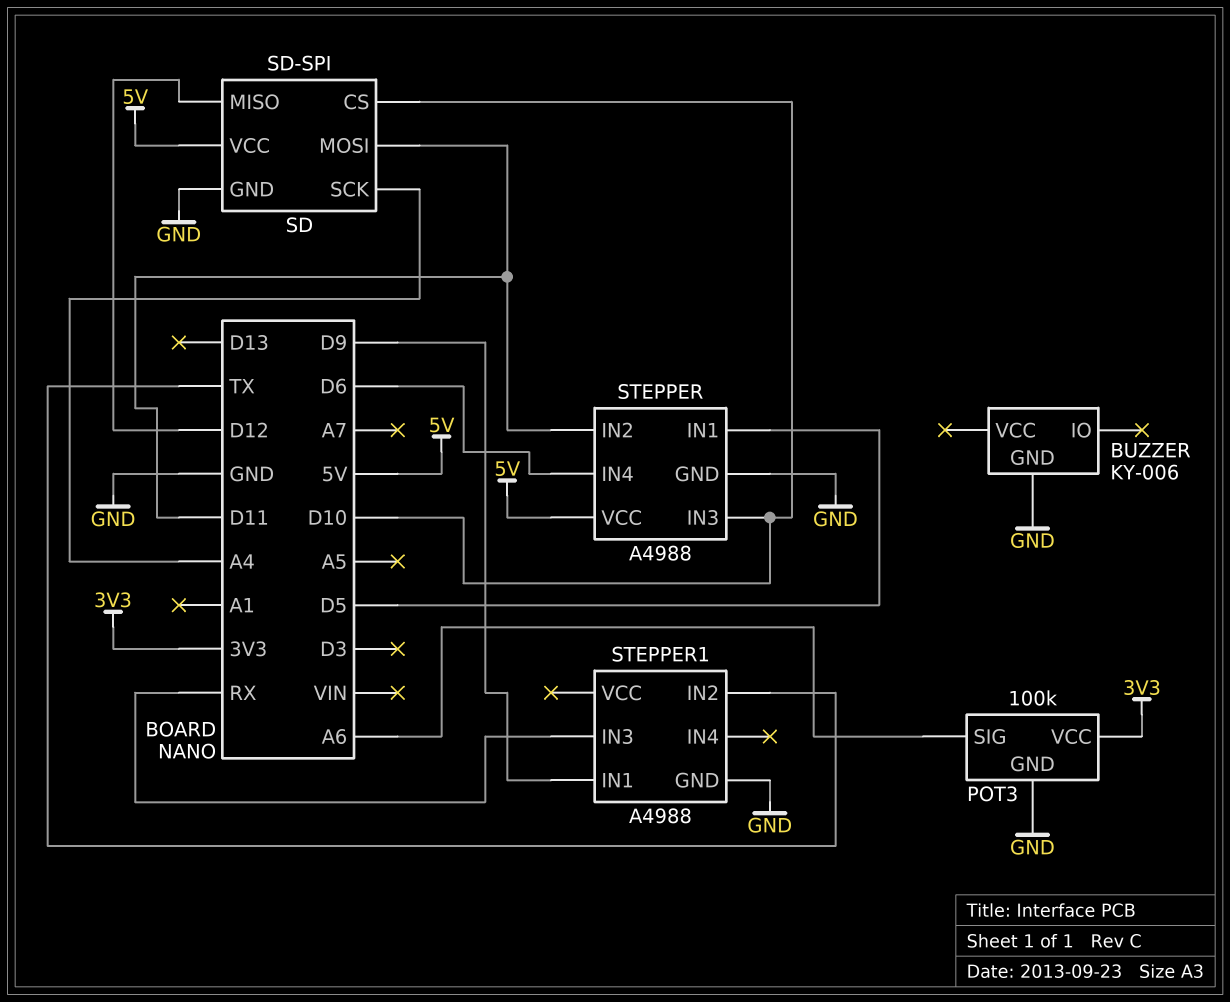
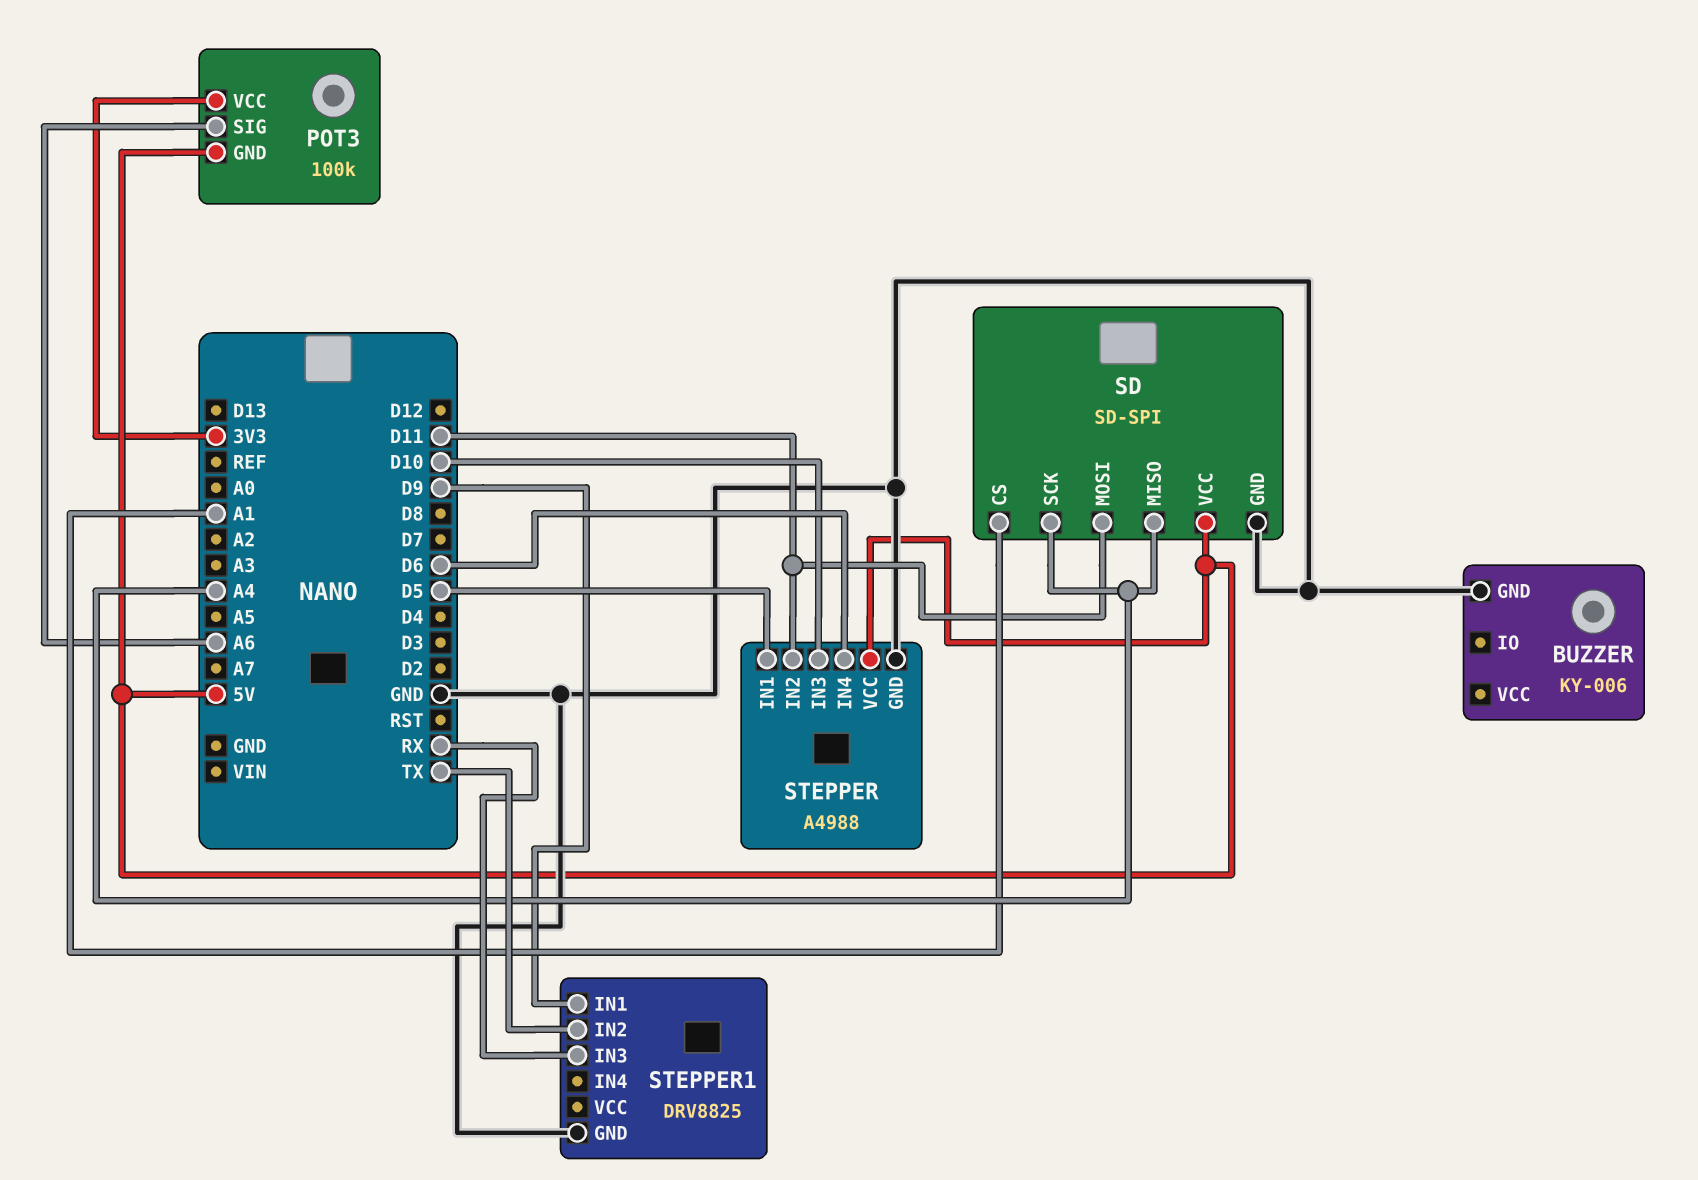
POT3 pin GND: GND -> 5V
SD pin CS: D10 -> A1
SD pin MISO: D12 -> A4
STEPPER1: A4988 -> DRV8825

